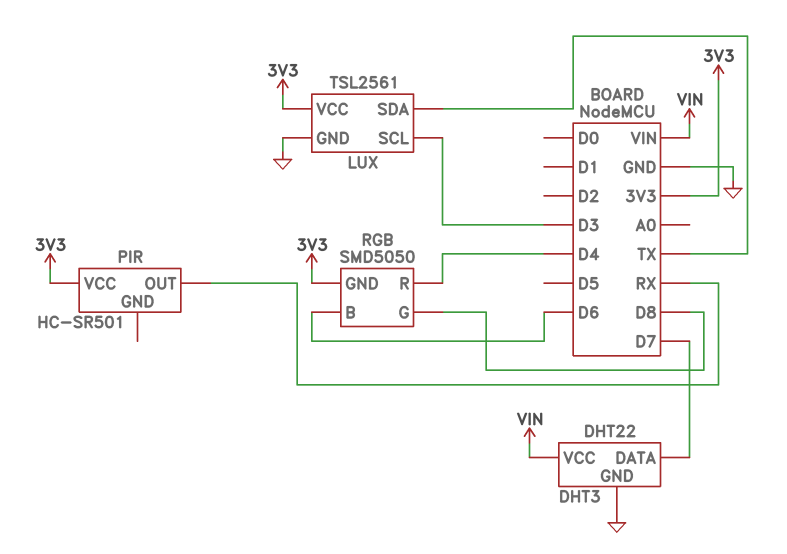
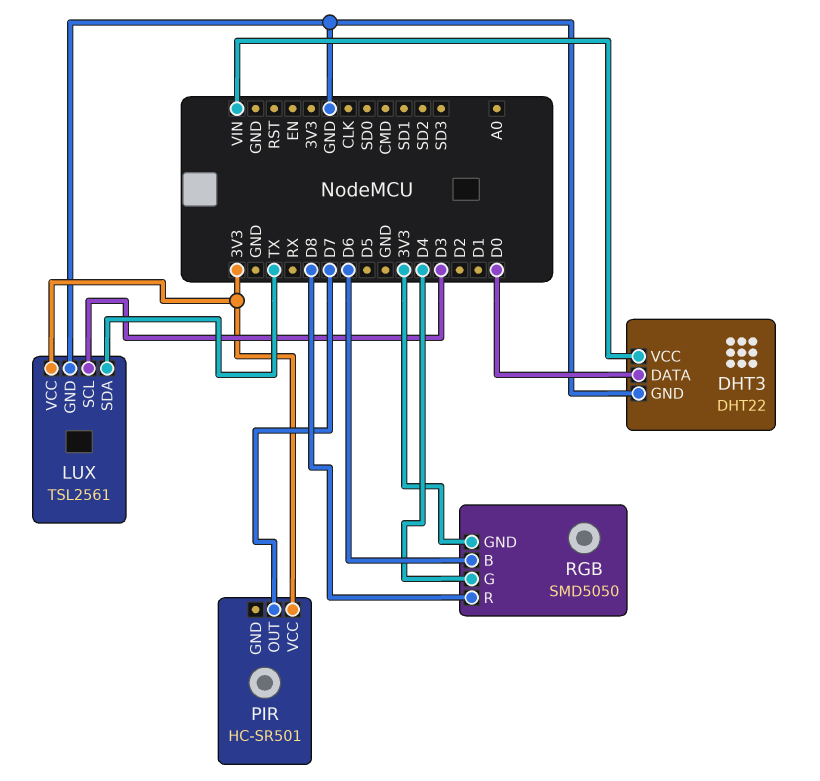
DHT3 pin DATA: D7 -> D0
PIR pin OUT: RX -> D7
RGB pin G: D8 -> D4
RGB pin R: D4 -> D8

